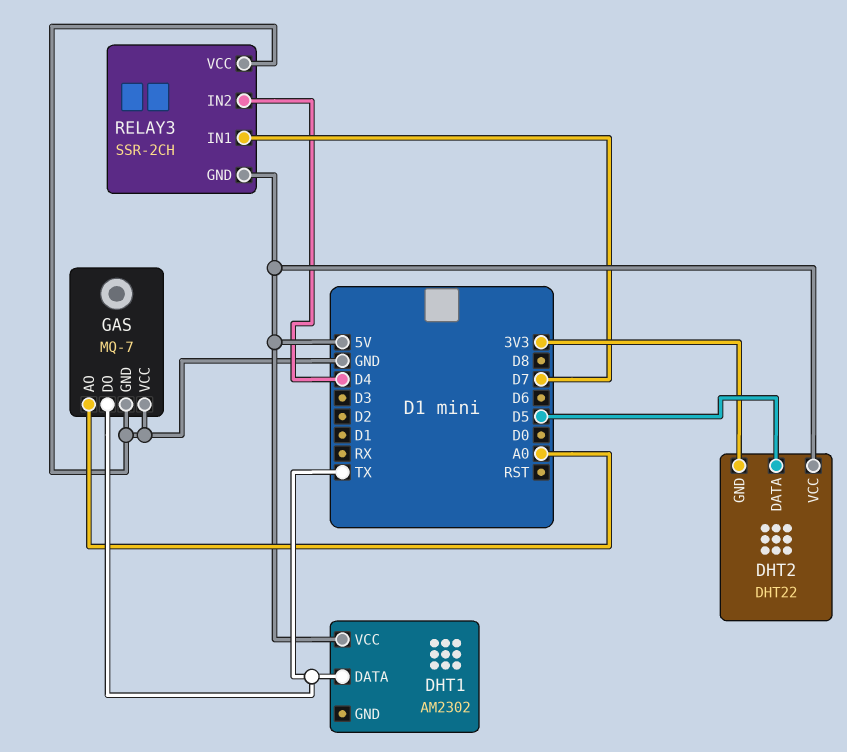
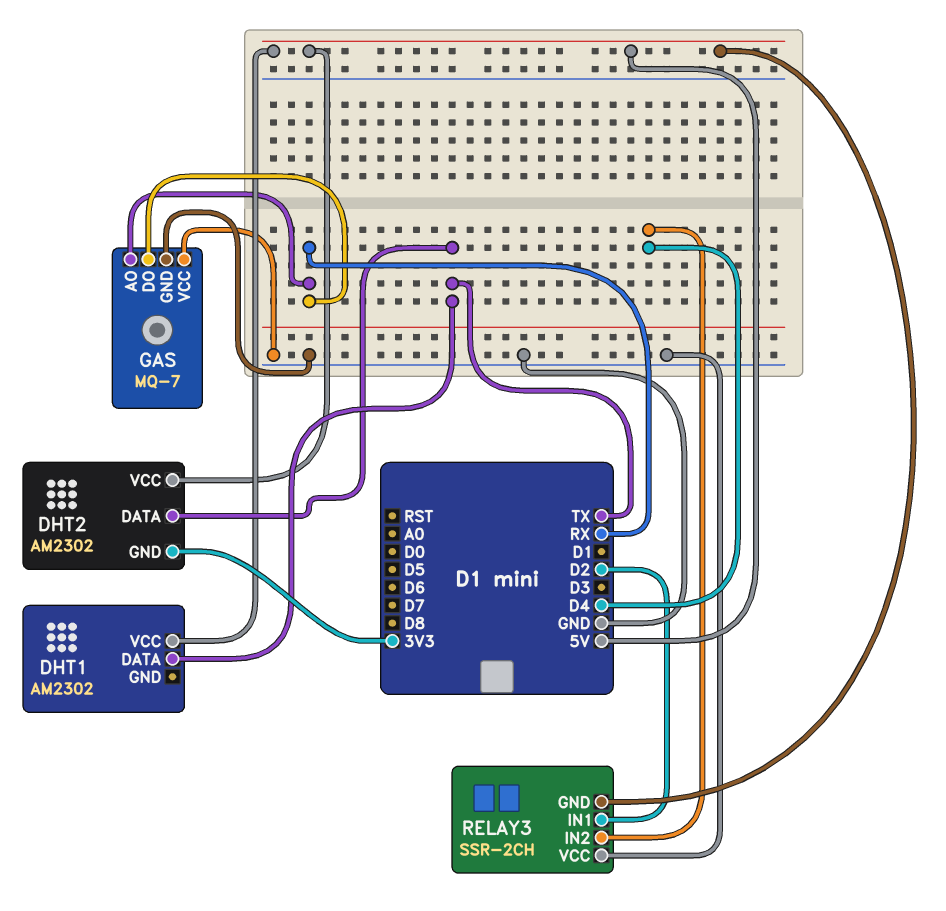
DHT2: DHT22 -> AM2302
DHT2 pin DATA: D5 -> TX
GAS pin AO: A0 -> RX
GAS pin DO: TX -> RX
RELAY3 pin IN1: D7 -> D2

